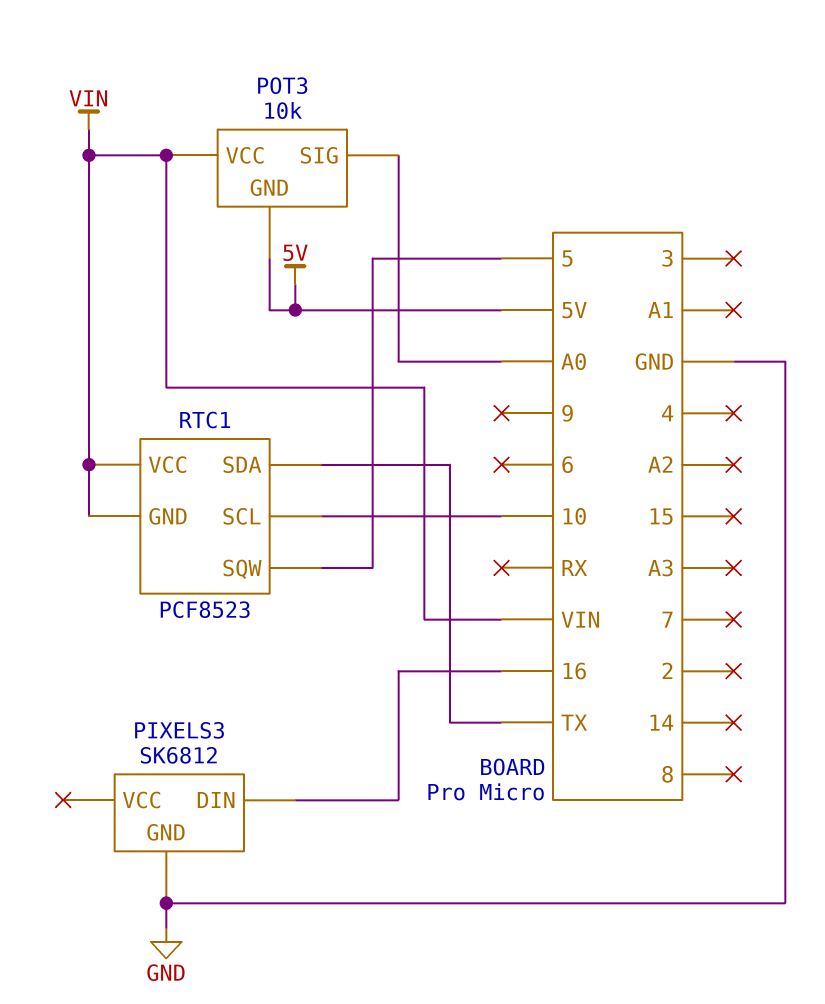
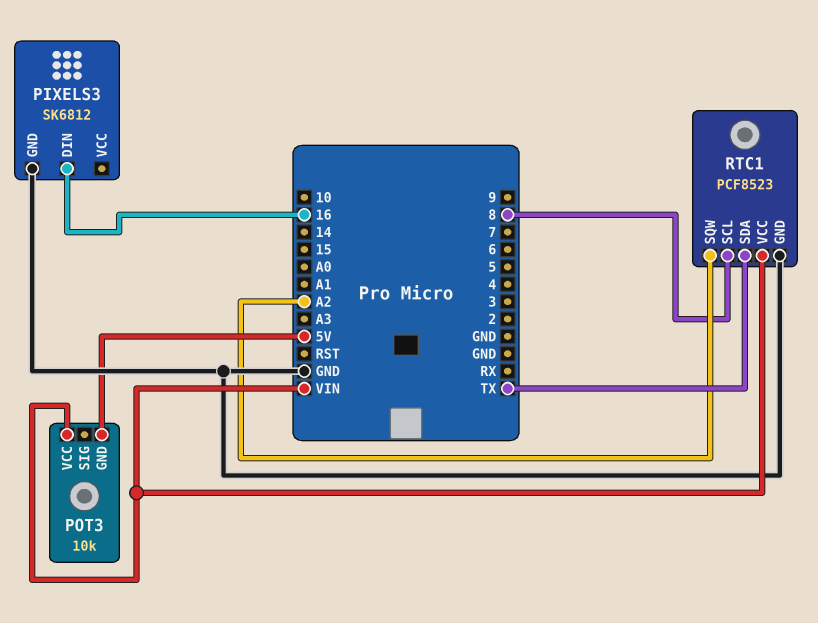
POT3 pin SIG: A0 -> none
RTC1 pin GND: VIN -> GND
RTC1 pin SCL: 10 -> 8
RTC1 pin SQW: 5 -> A2

